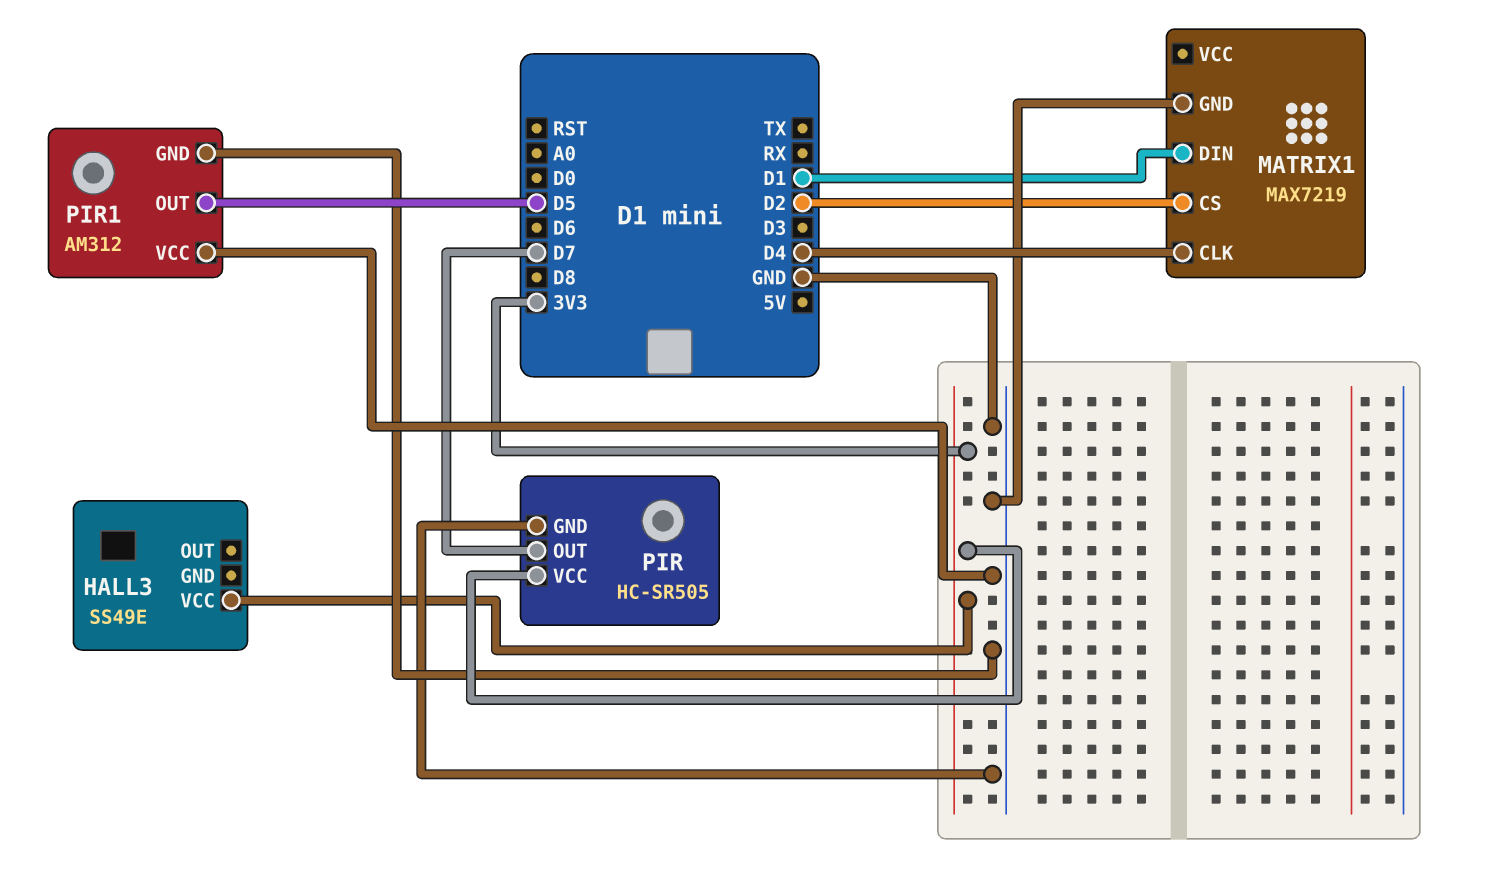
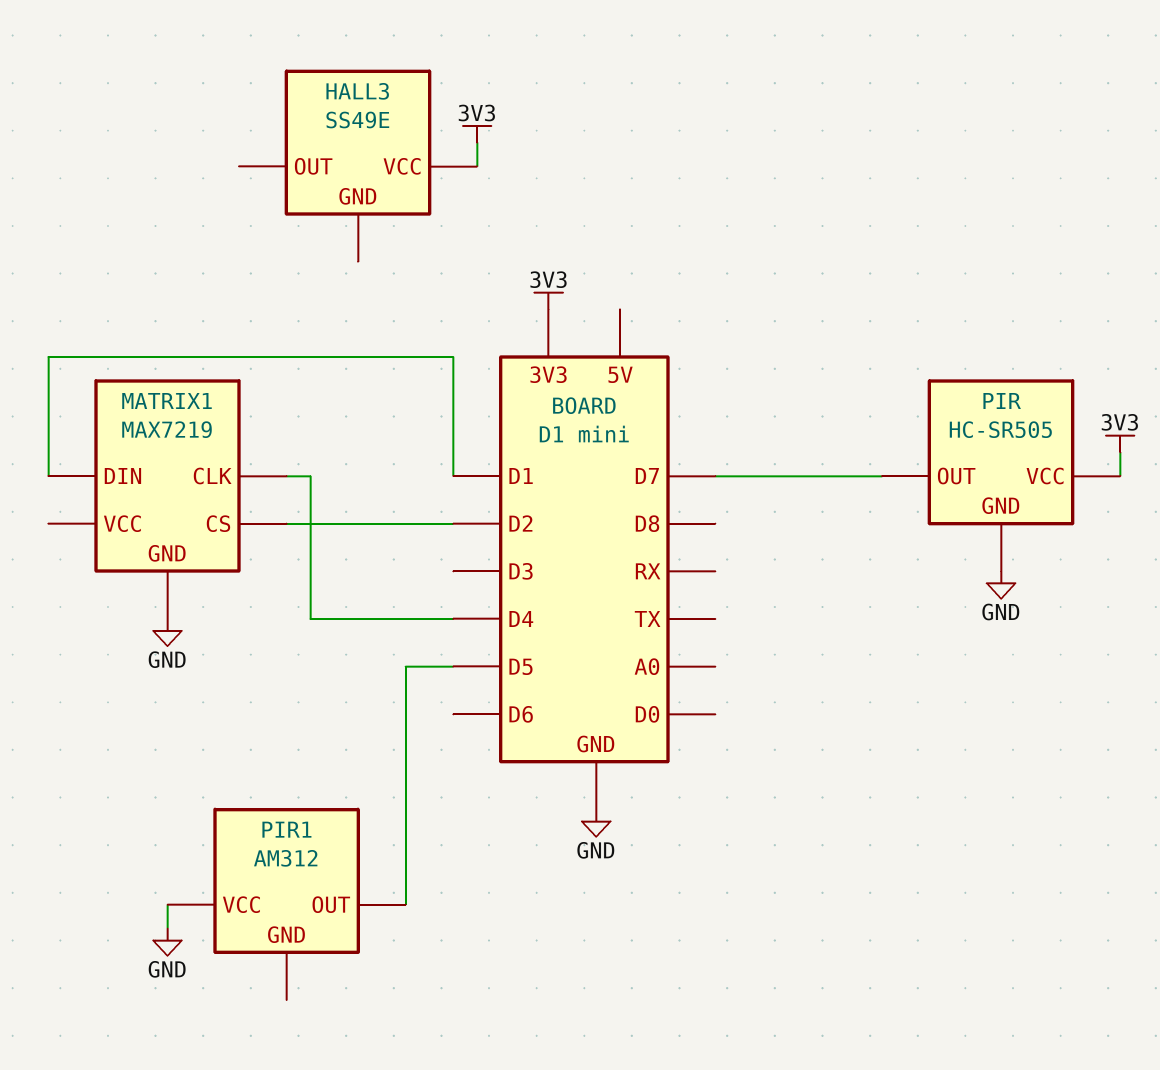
PIR1 pin GND: GND -> none

